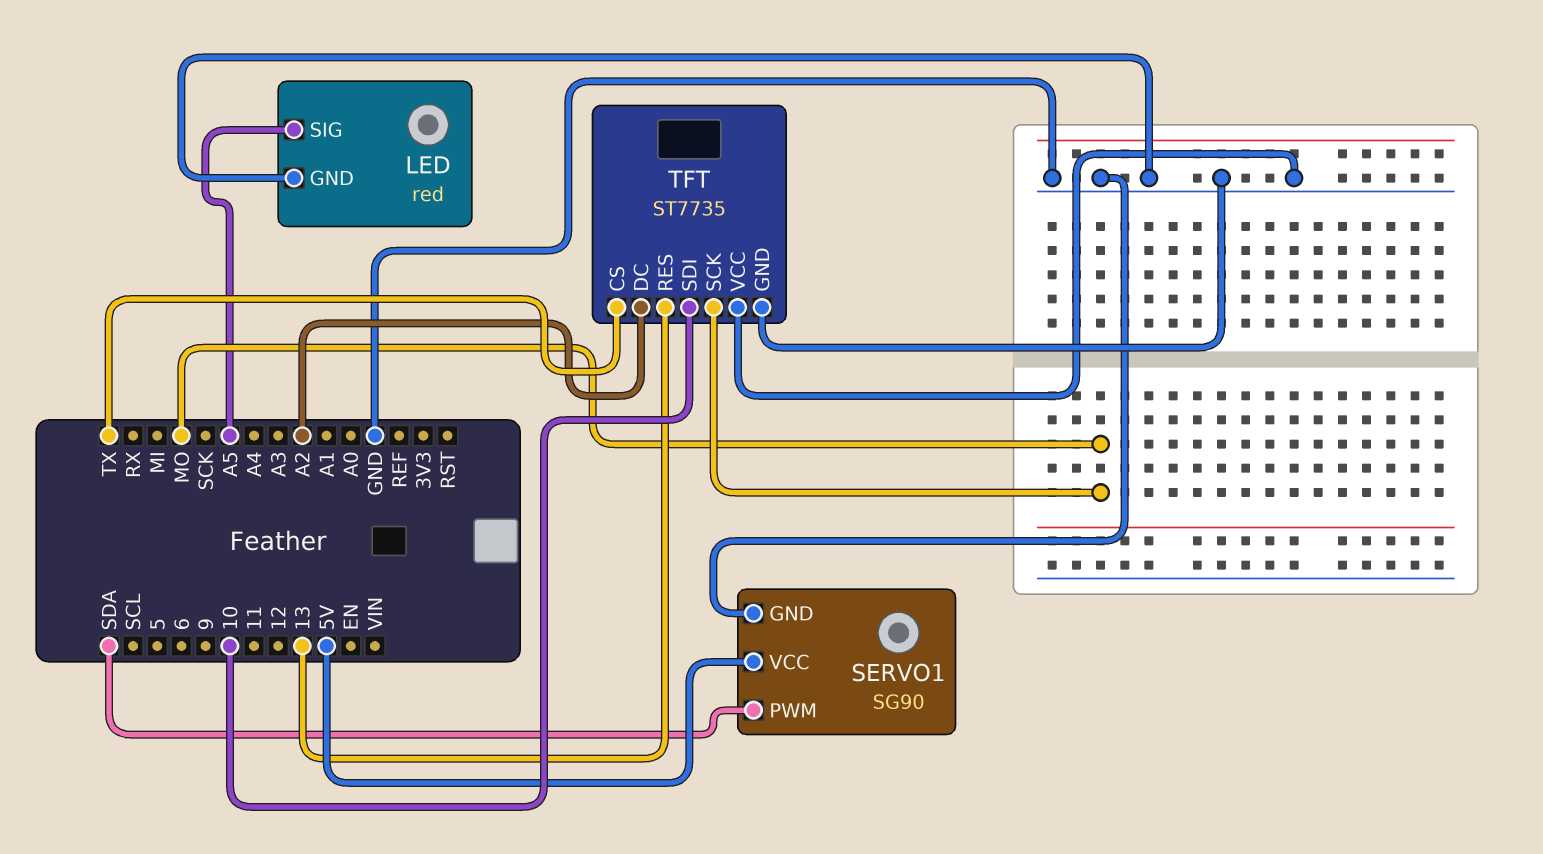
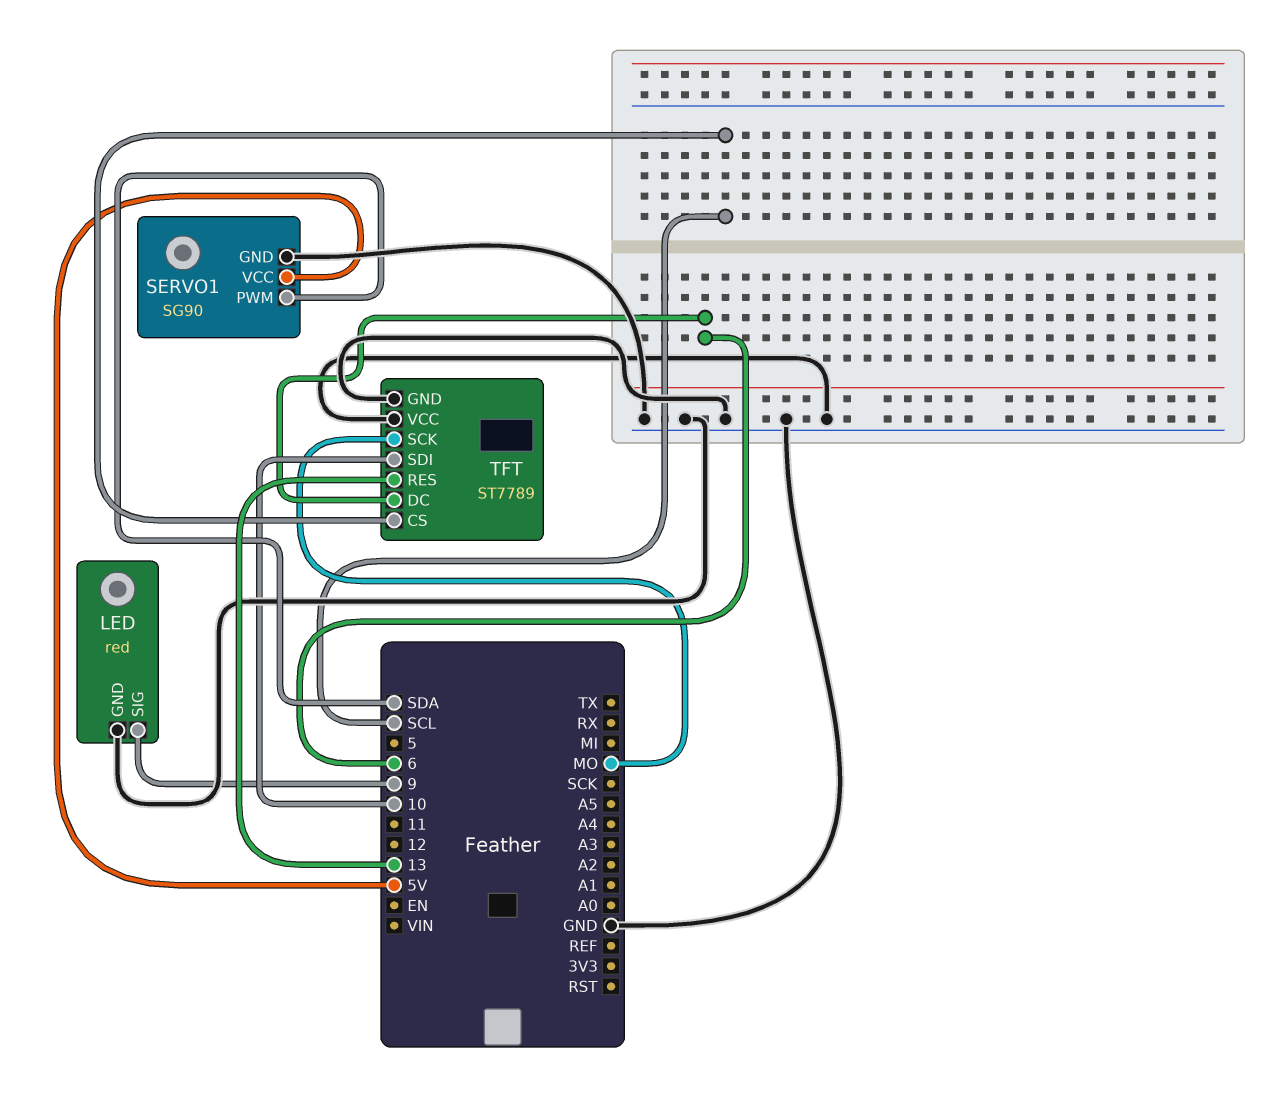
LED pin SIG: A5 -> 9
TFT: ST7735 -> ST7789
TFT pin CS: TX -> SCL
TFT pin DC: A2 -> 6

